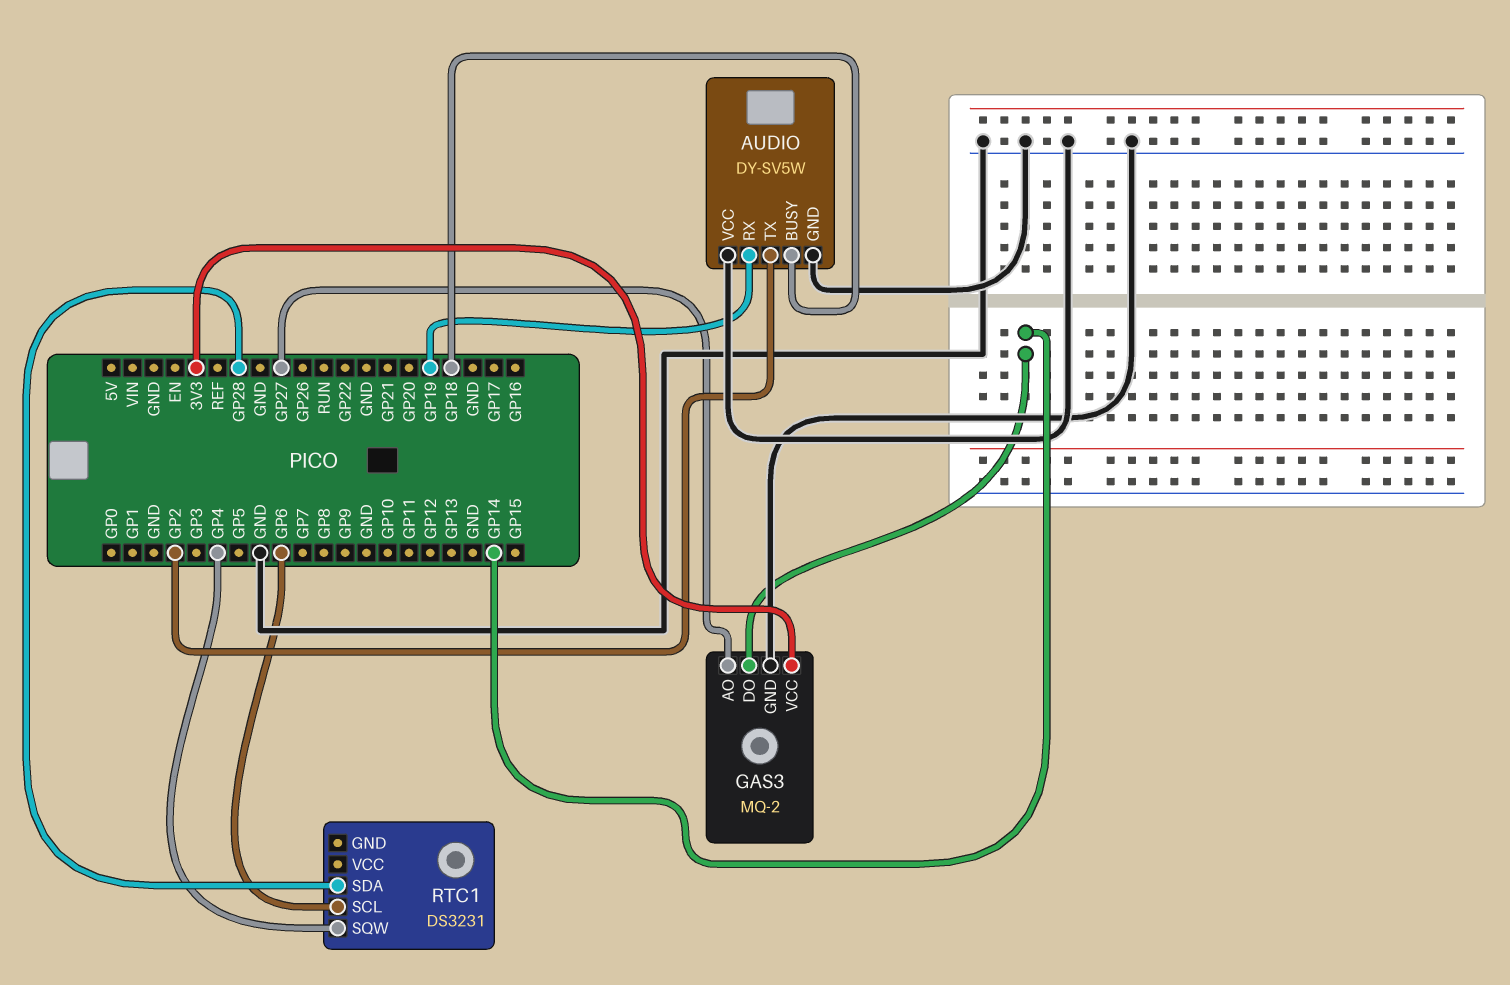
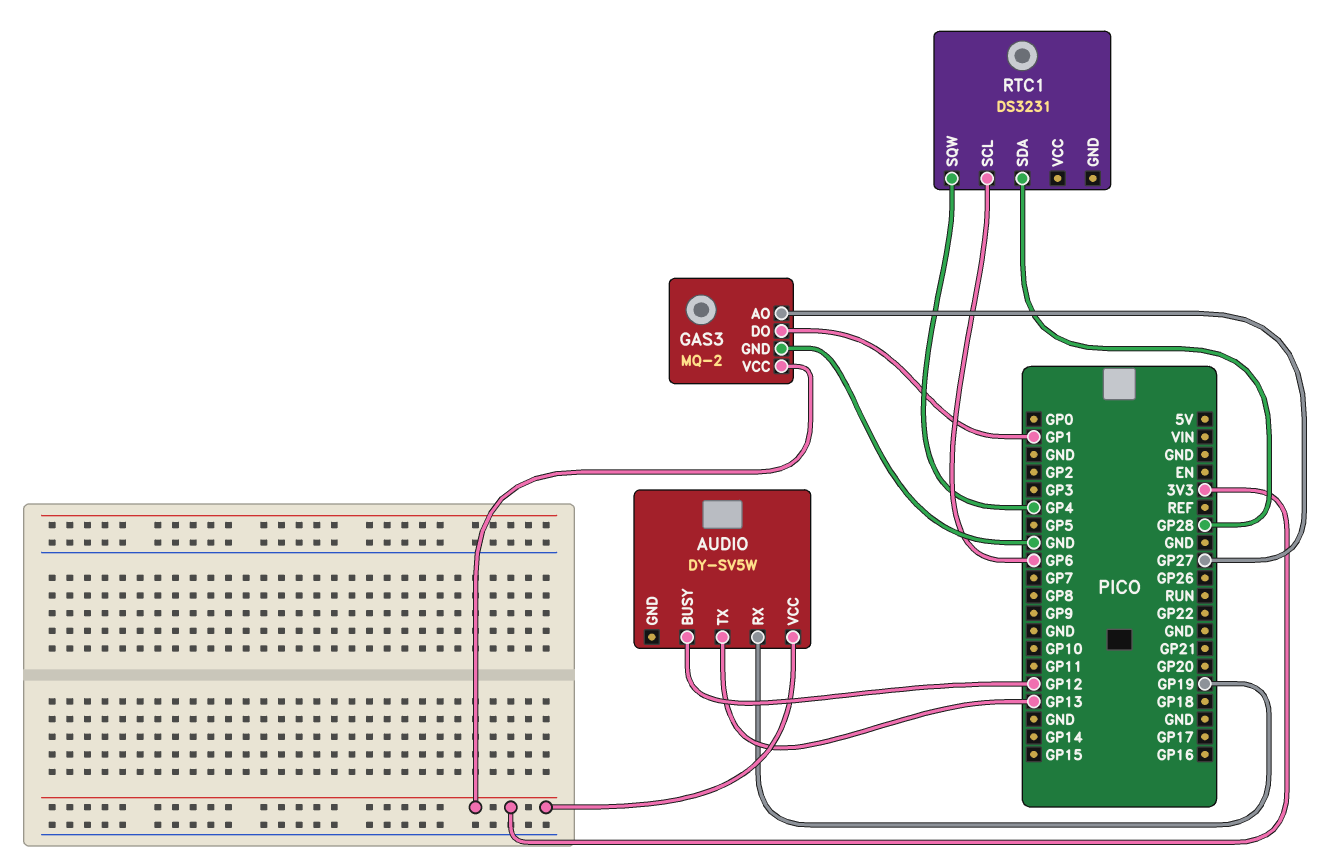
AUDIO pin BUSY: GP18 -> GP12
AUDIO pin GND: GND -> none
AUDIO pin TX: GP2 -> GP13
AUDIO pin VCC: GND -> 3V3
GAS3 pin DO: GP14 -> GP1

